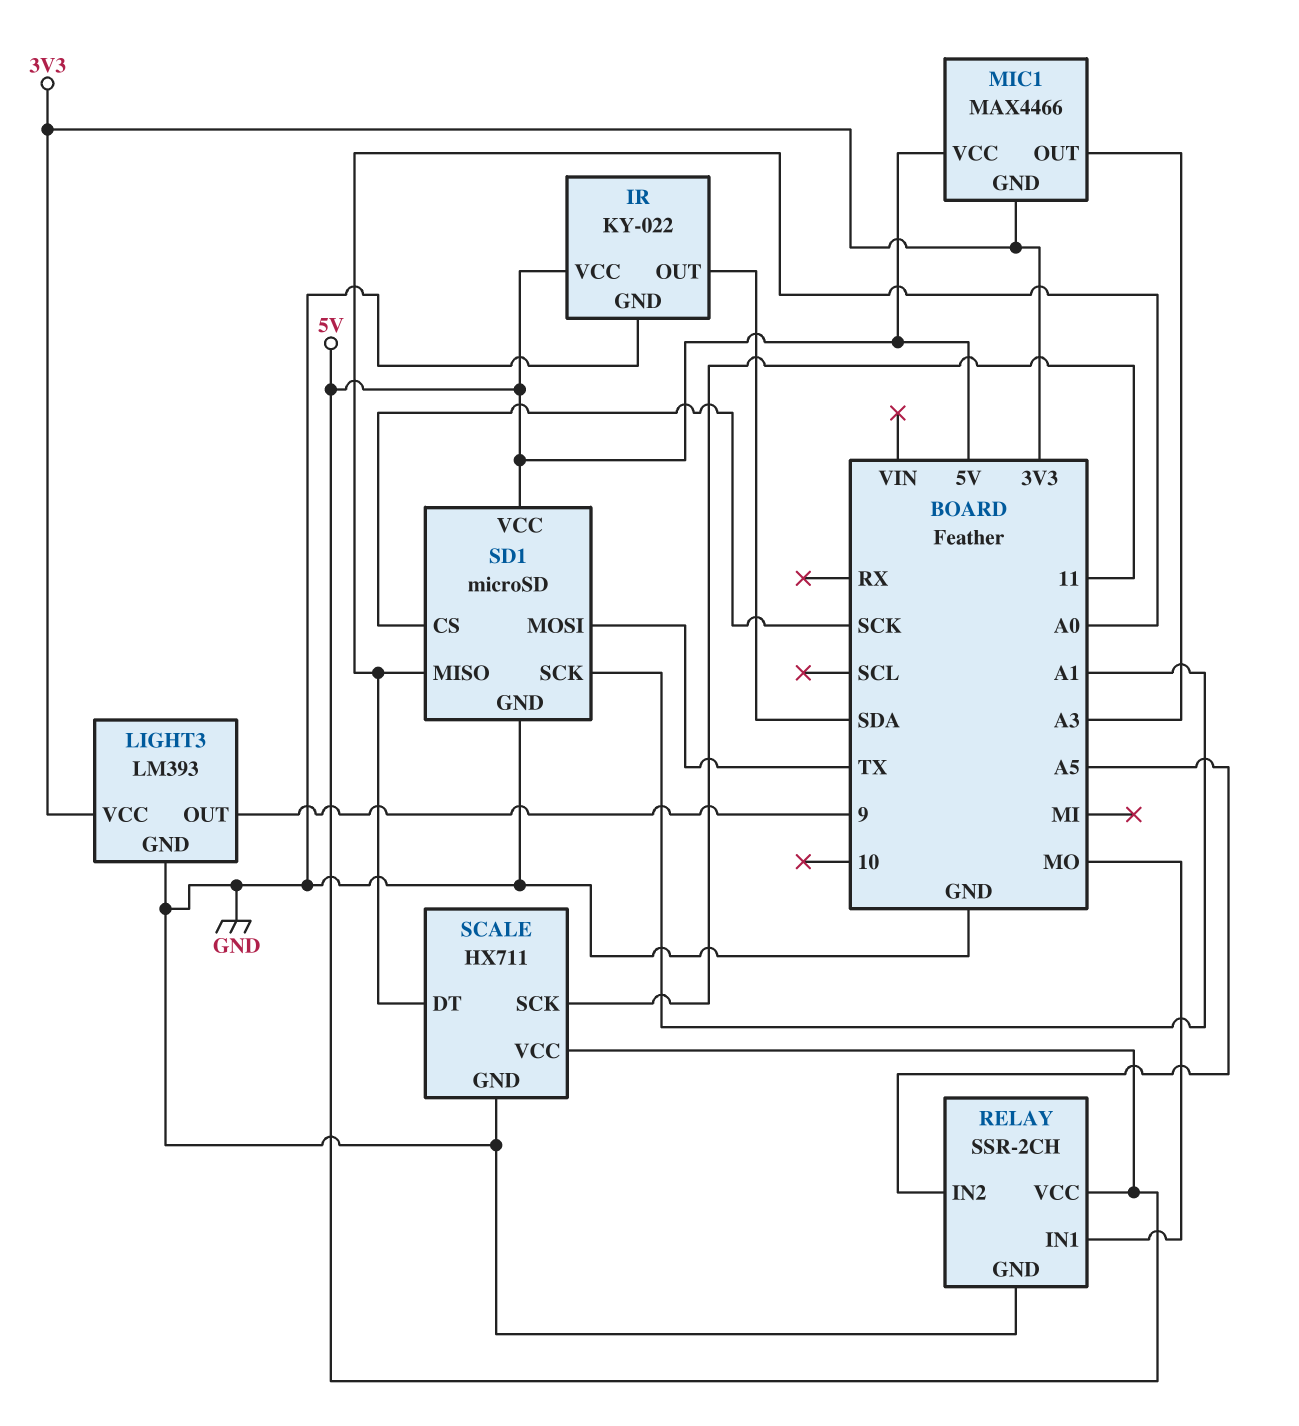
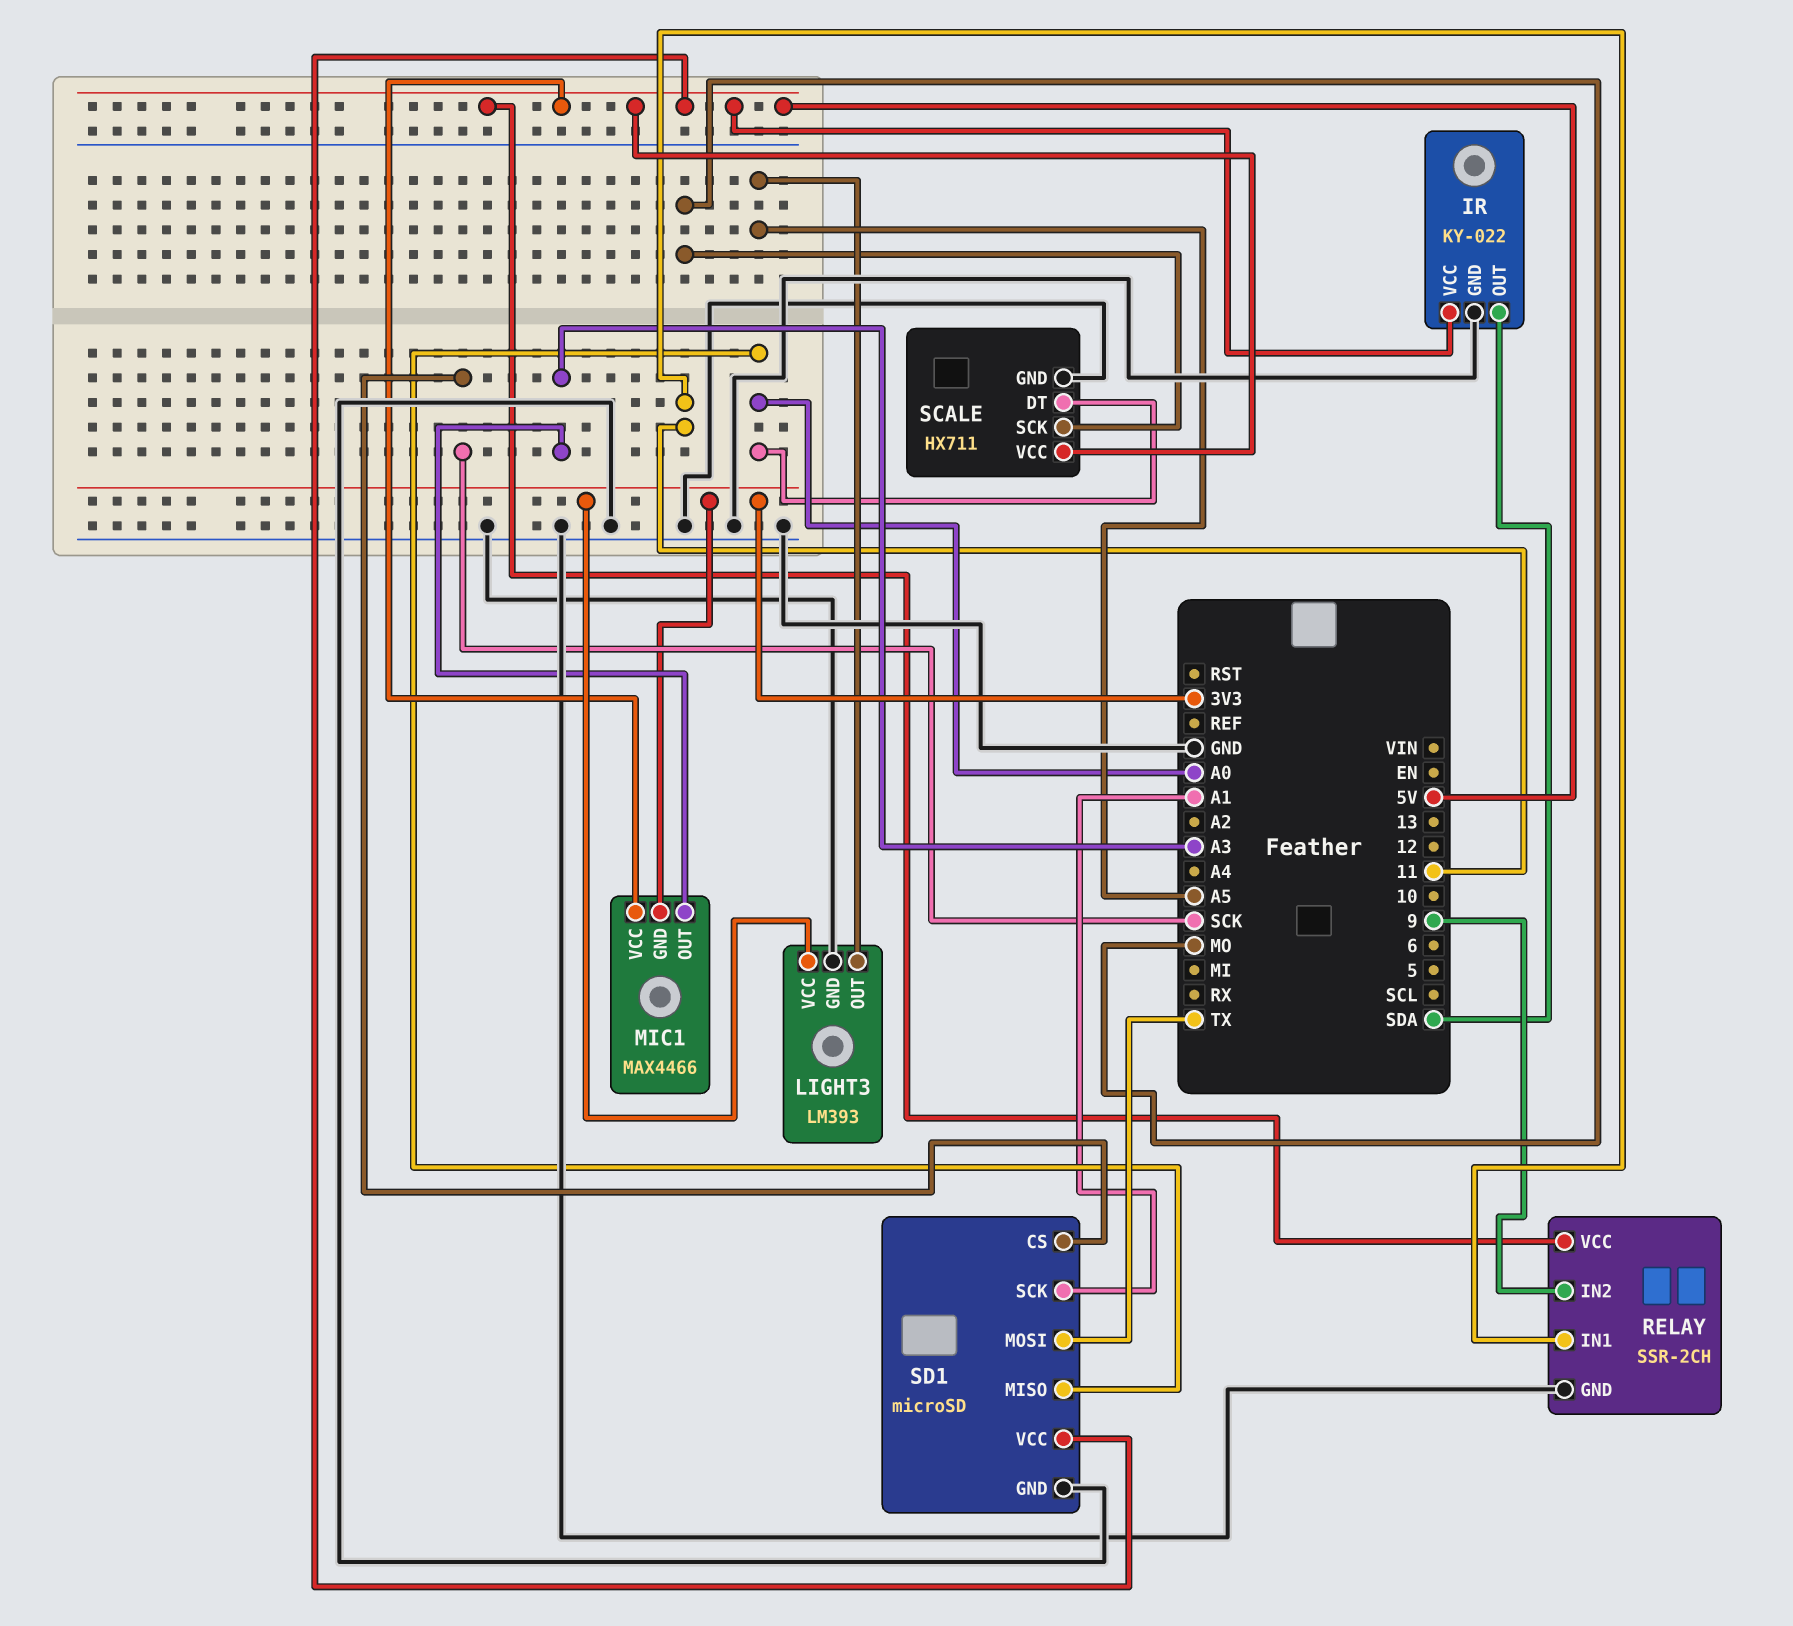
LIGHT3 pin OUT: 9 -> A5
RELAY pin IN1: MO -> 11
RELAY pin IN2: A5 -> 9
SCALE pin SCK: 11 -> MO

